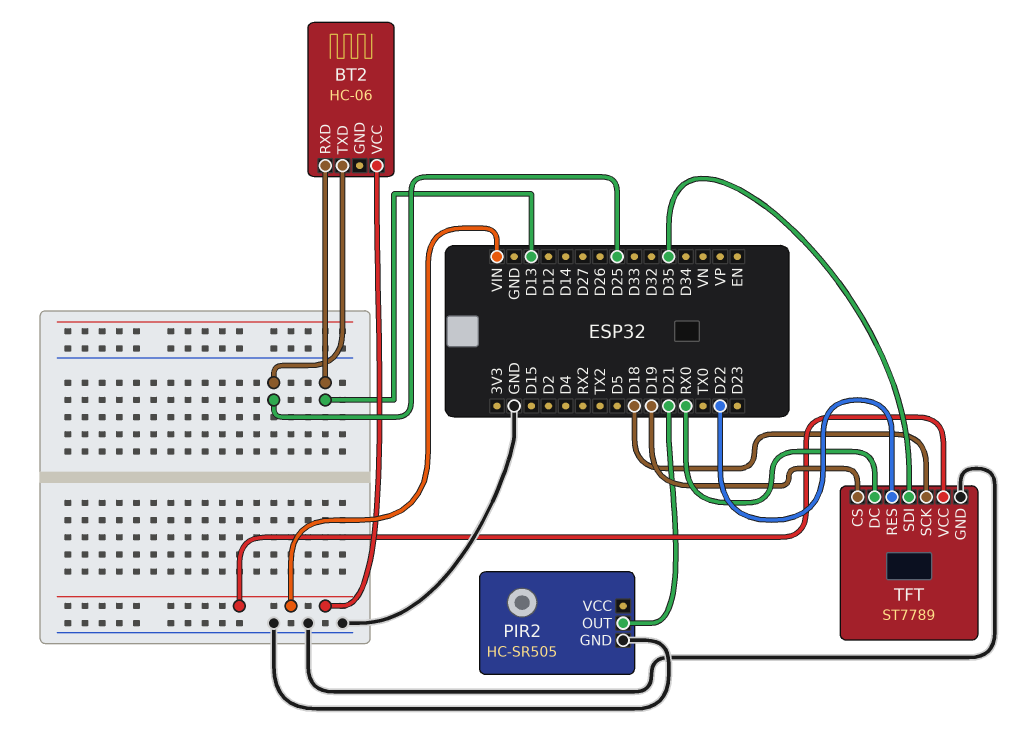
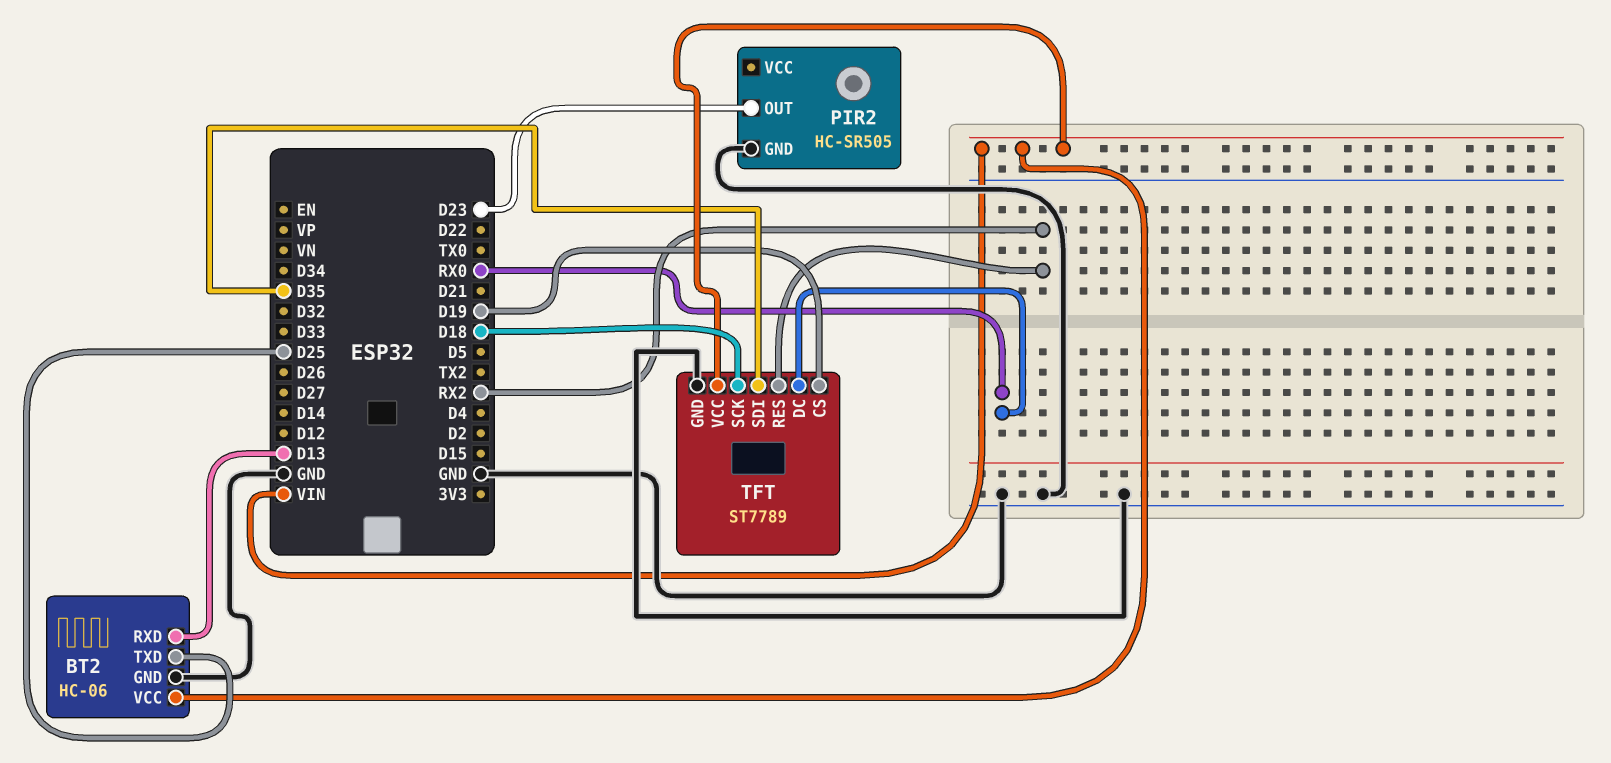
BT2 pin GND: none -> GND
PIR2 pin OUT: D21 -> D23
TFT pin RES: D22 -> RX2

